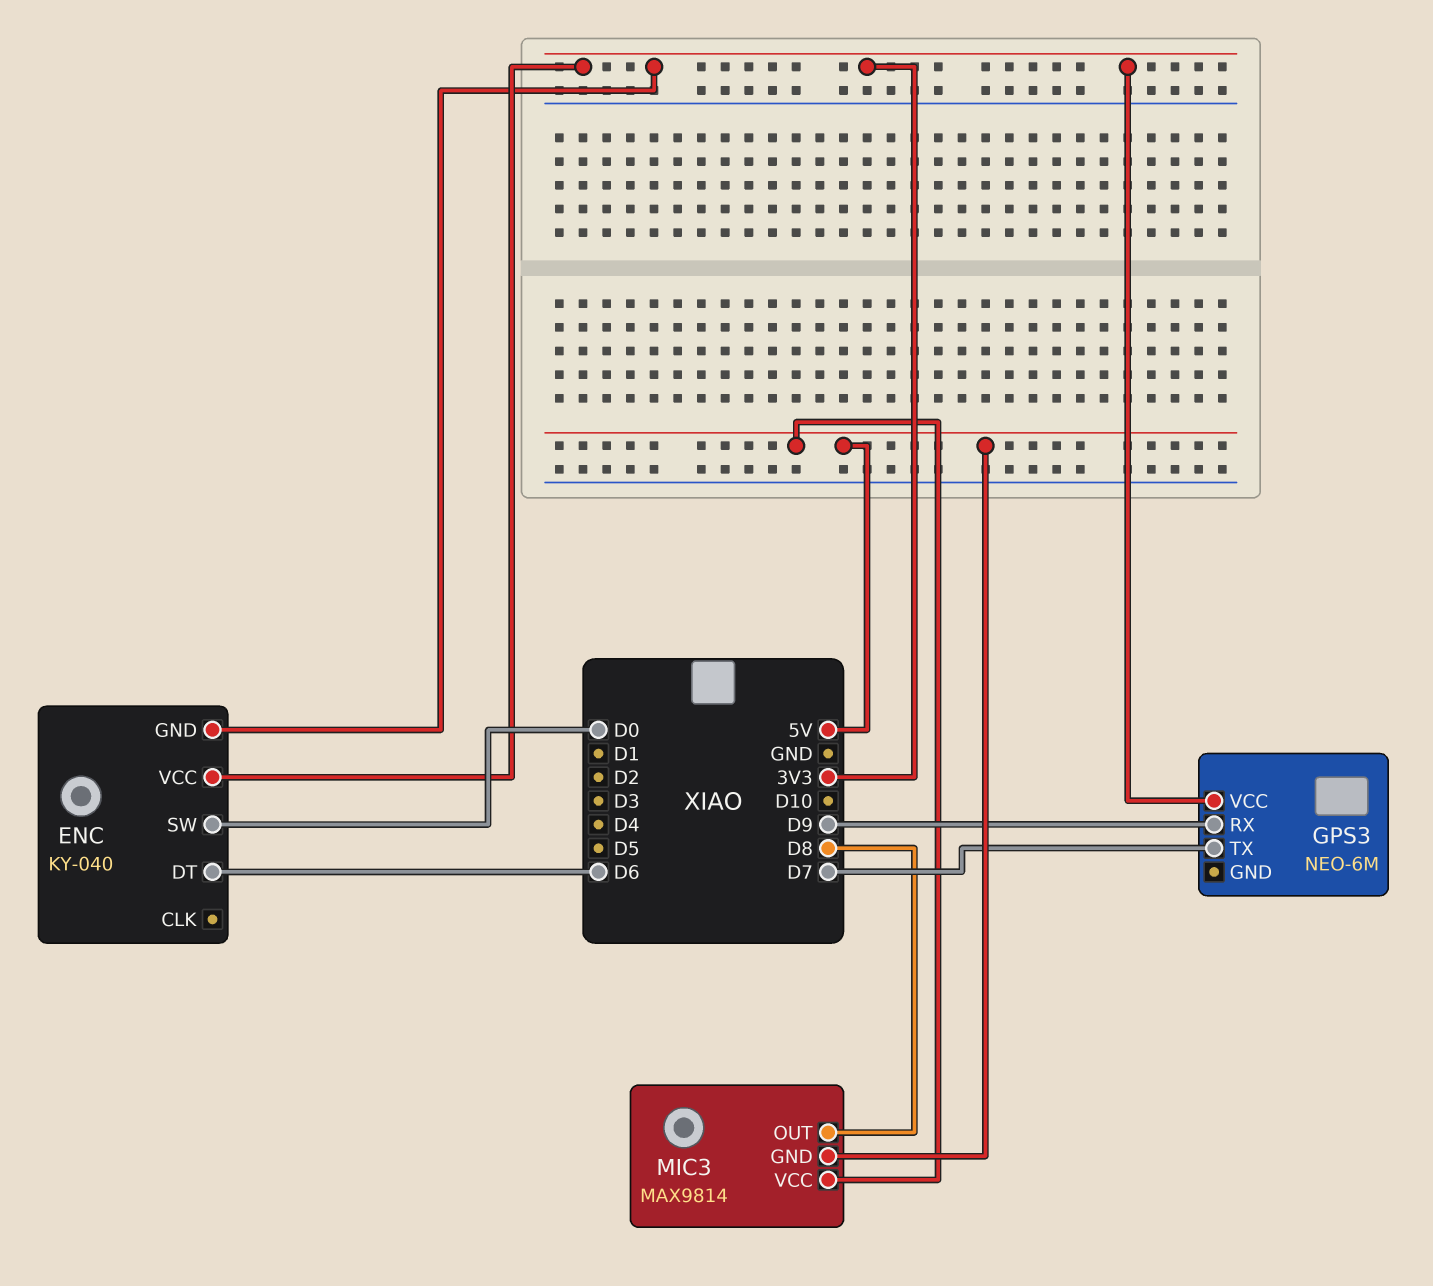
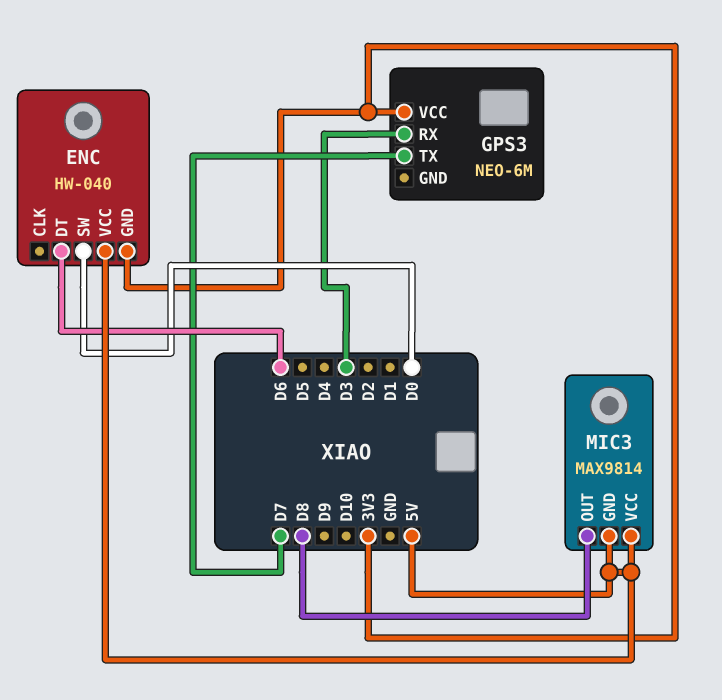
ENC: KY-040 -> HW-040
ENC pin VCC: 3V3 -> 5V
GPS3 pin RX: D9 -> D3

